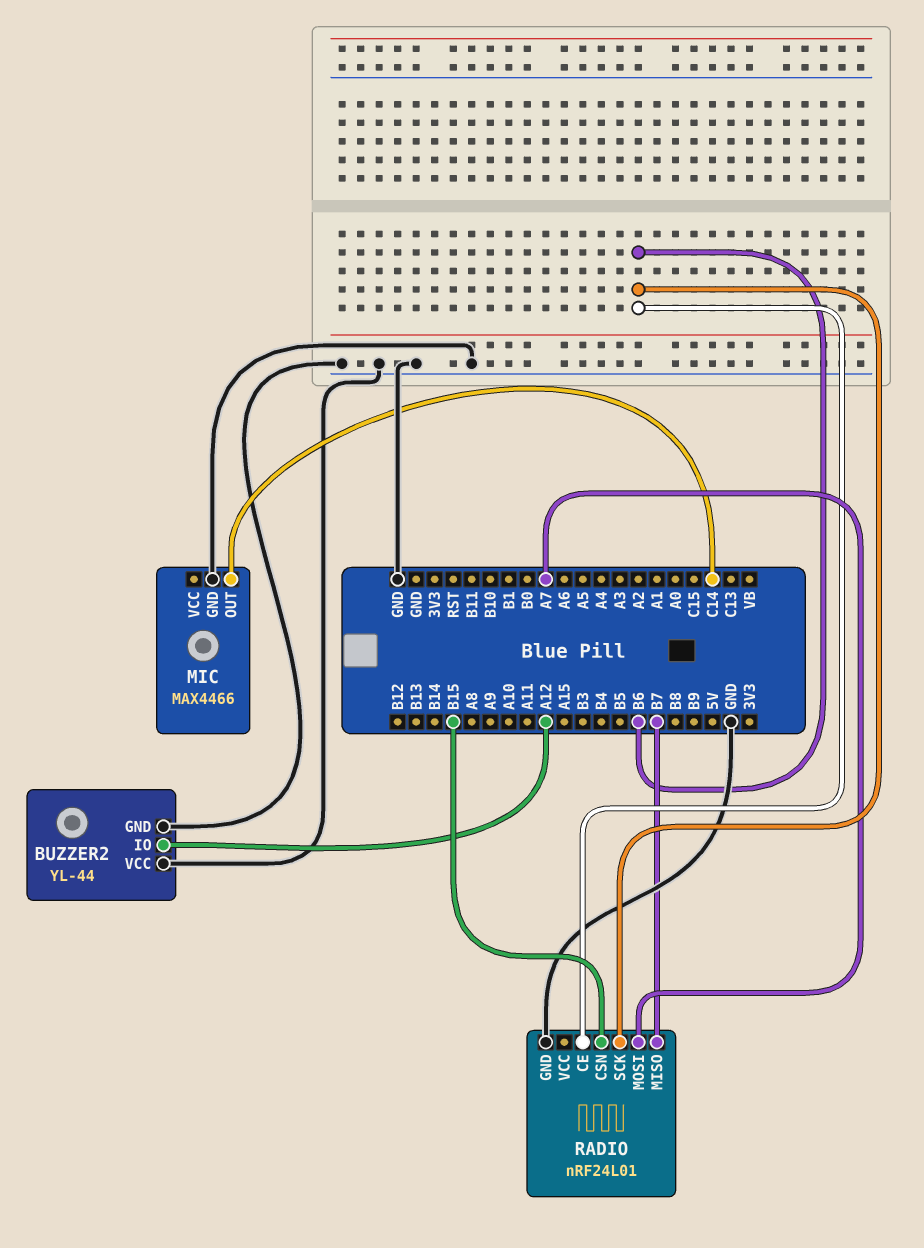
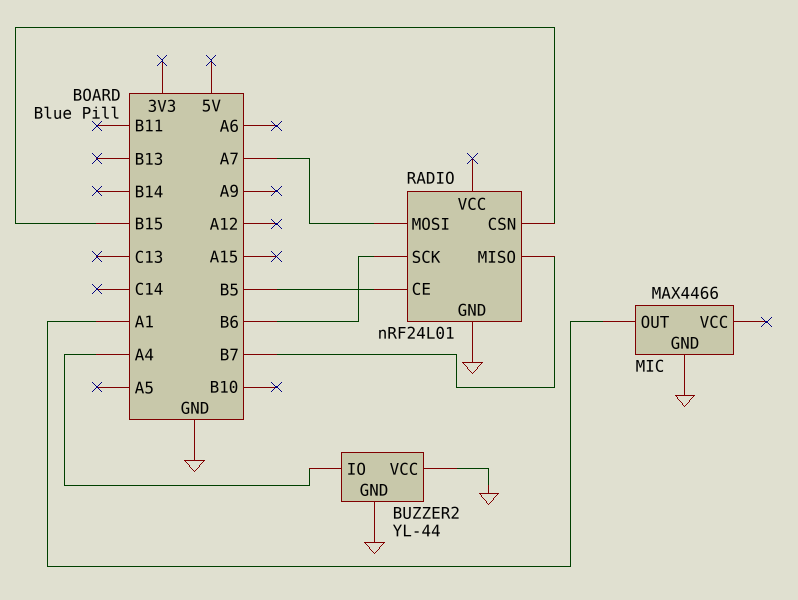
BUZZER2 pin IO: A12 -> A4
MIC pin OUT: C14 -> A1
RADIO pin CE: B6 -> B5

